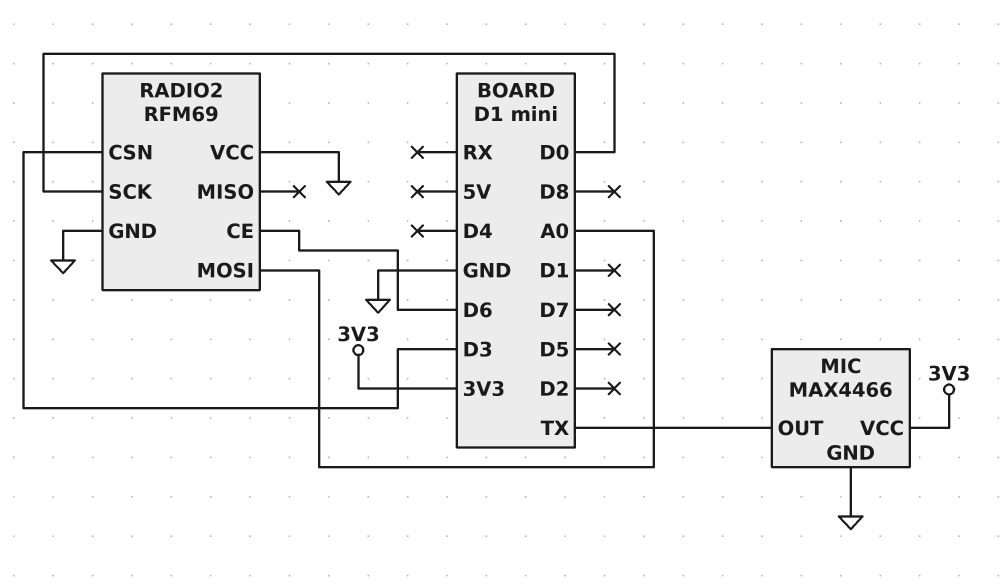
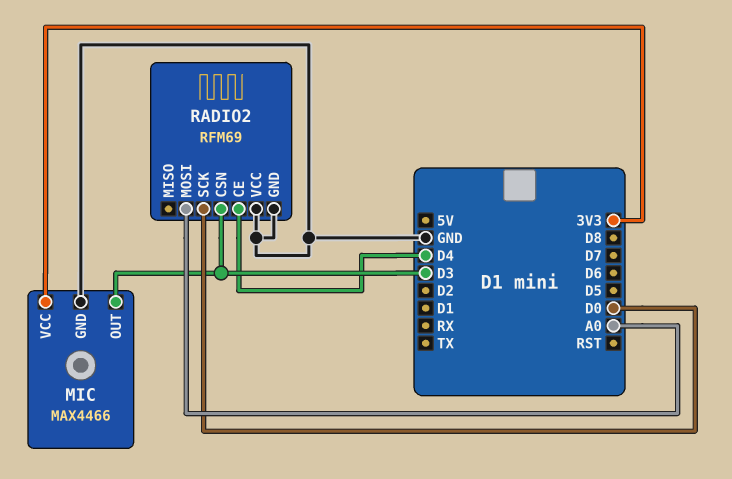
MIC pin OUT: TX -> D3
RADIO2 pin CE: D6 -> D4

